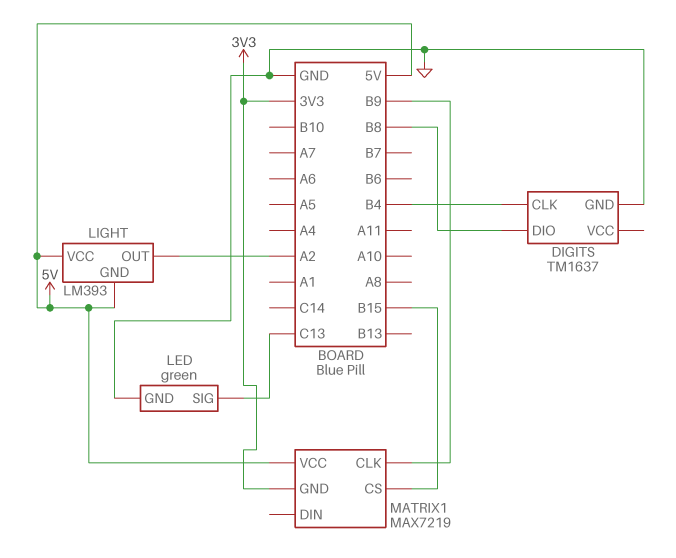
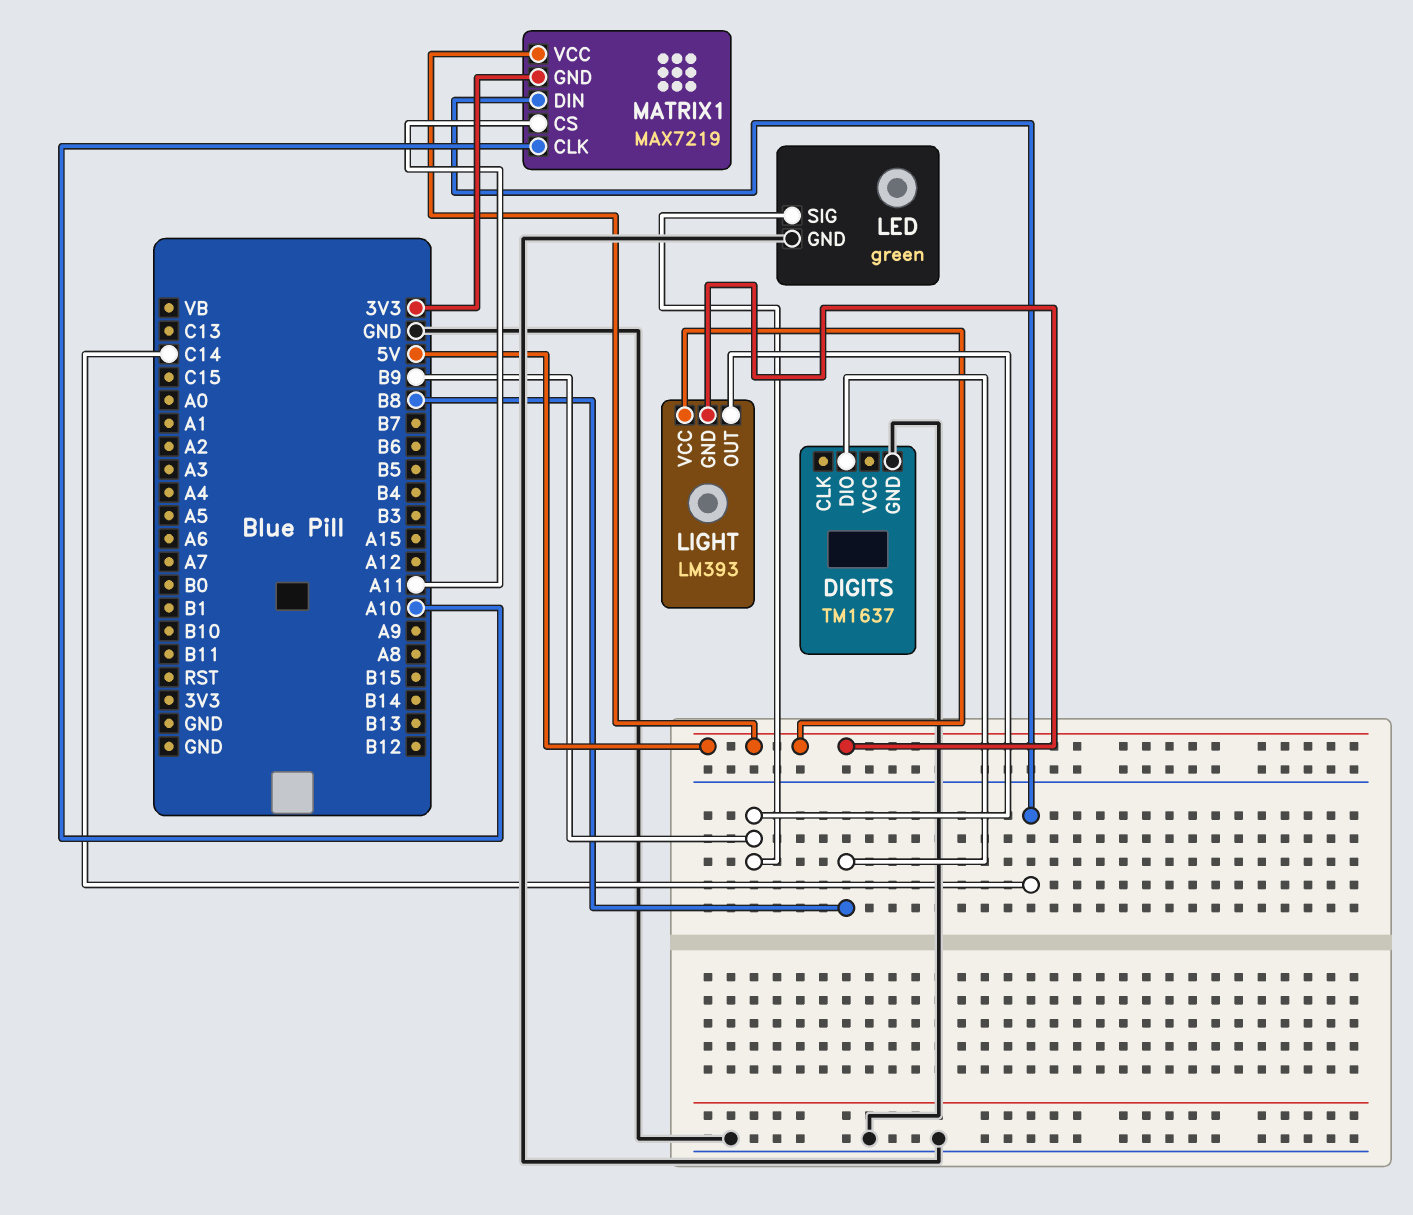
DIGITS pin CLK: B4 -> none
LED pin SIG: C13 -> B9
LIGHT pin OUT: A2 -> B9
MATRIX1 pin CLK: B9 -> A10
MATRIX1 pin CS: B15 -> A11
MATRIX1 pin DIN: none -> C14

